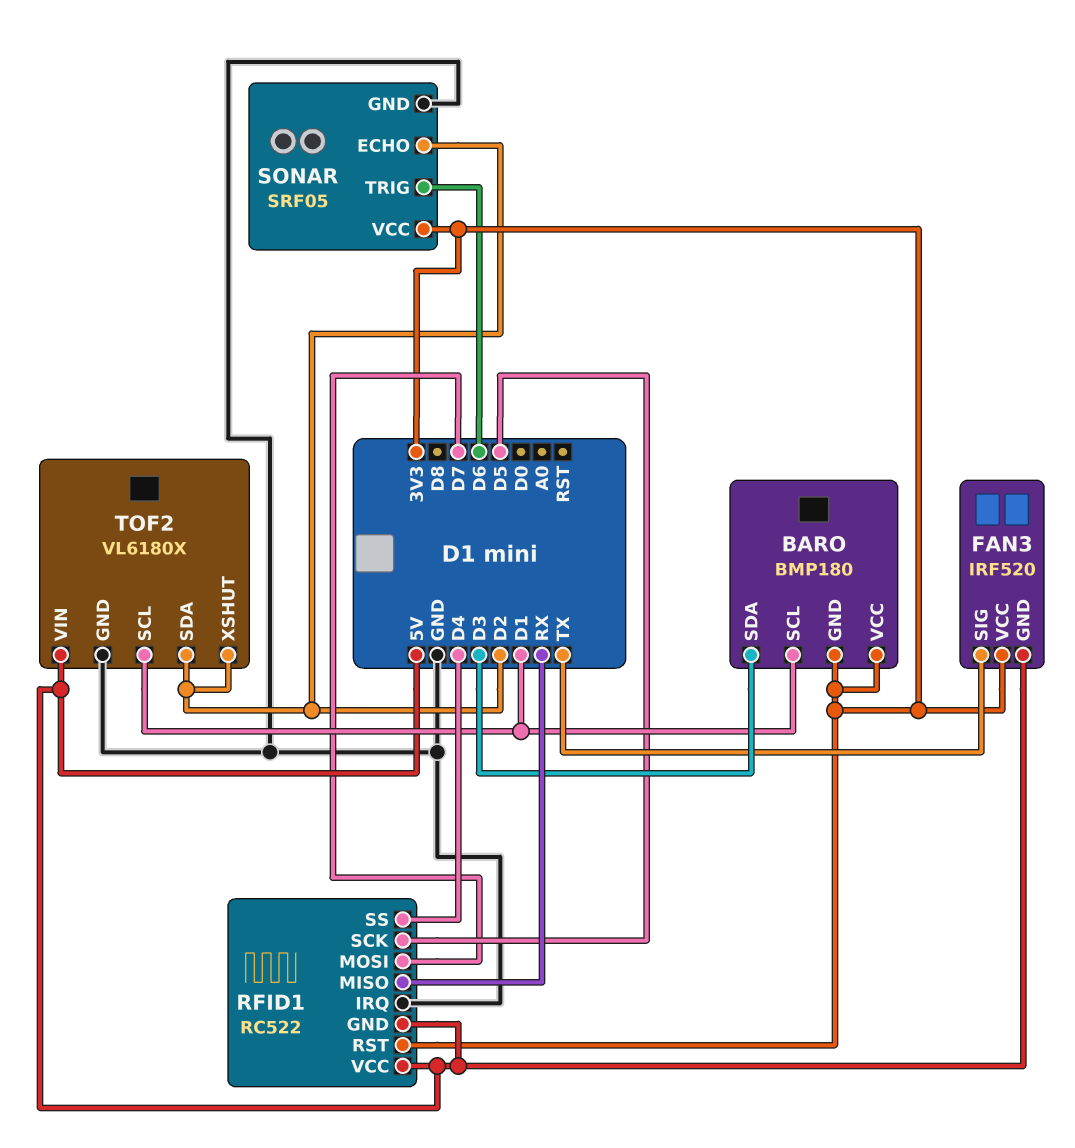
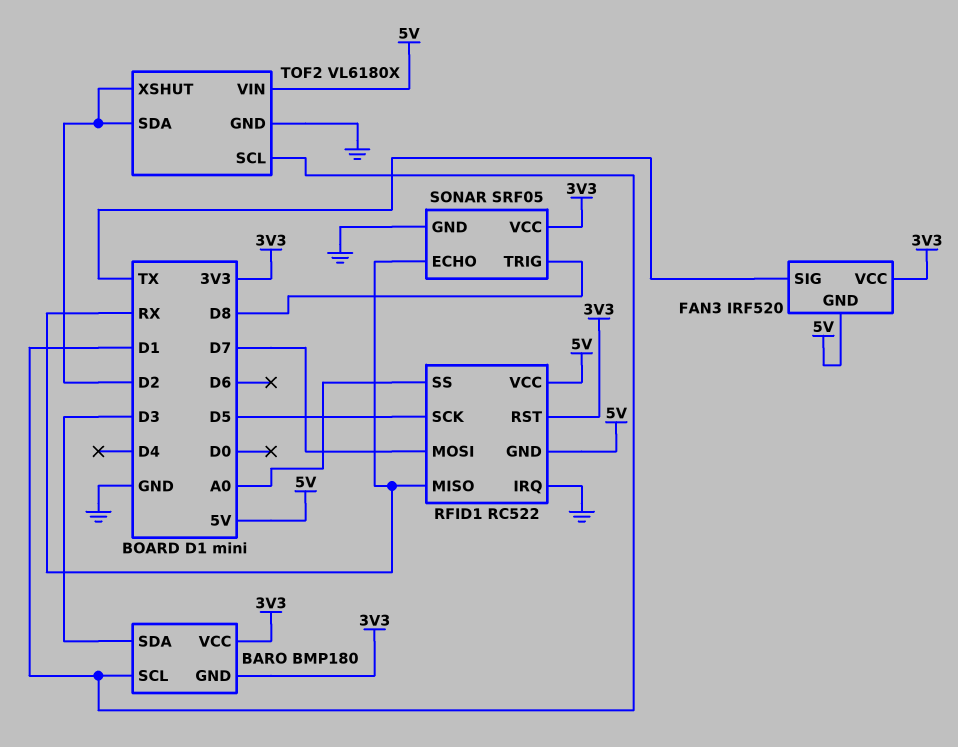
RFID1 pin SS: D4 -> A0
SONAR pin ECHO: D2 -> RX
SONAR pin TRIG: D6 -> D8

